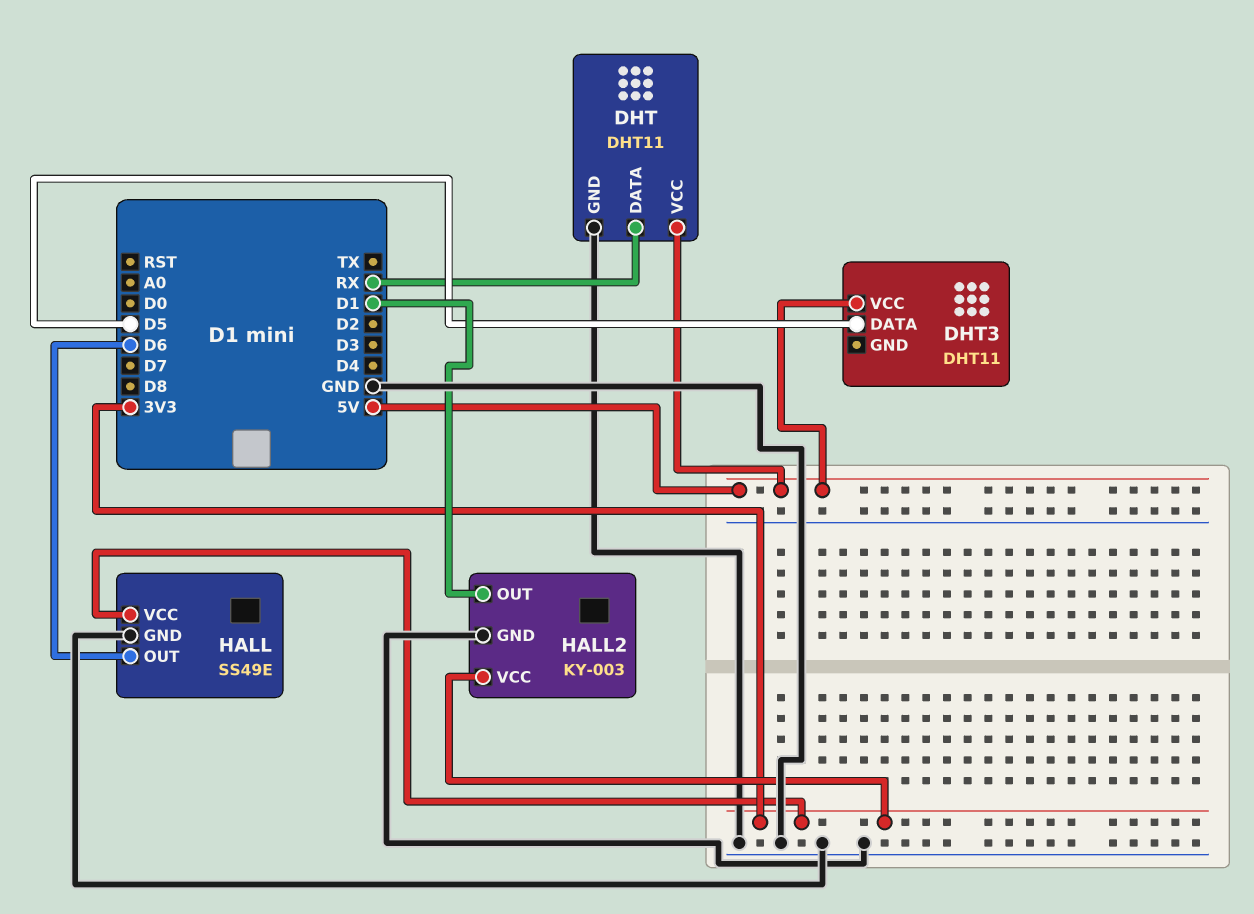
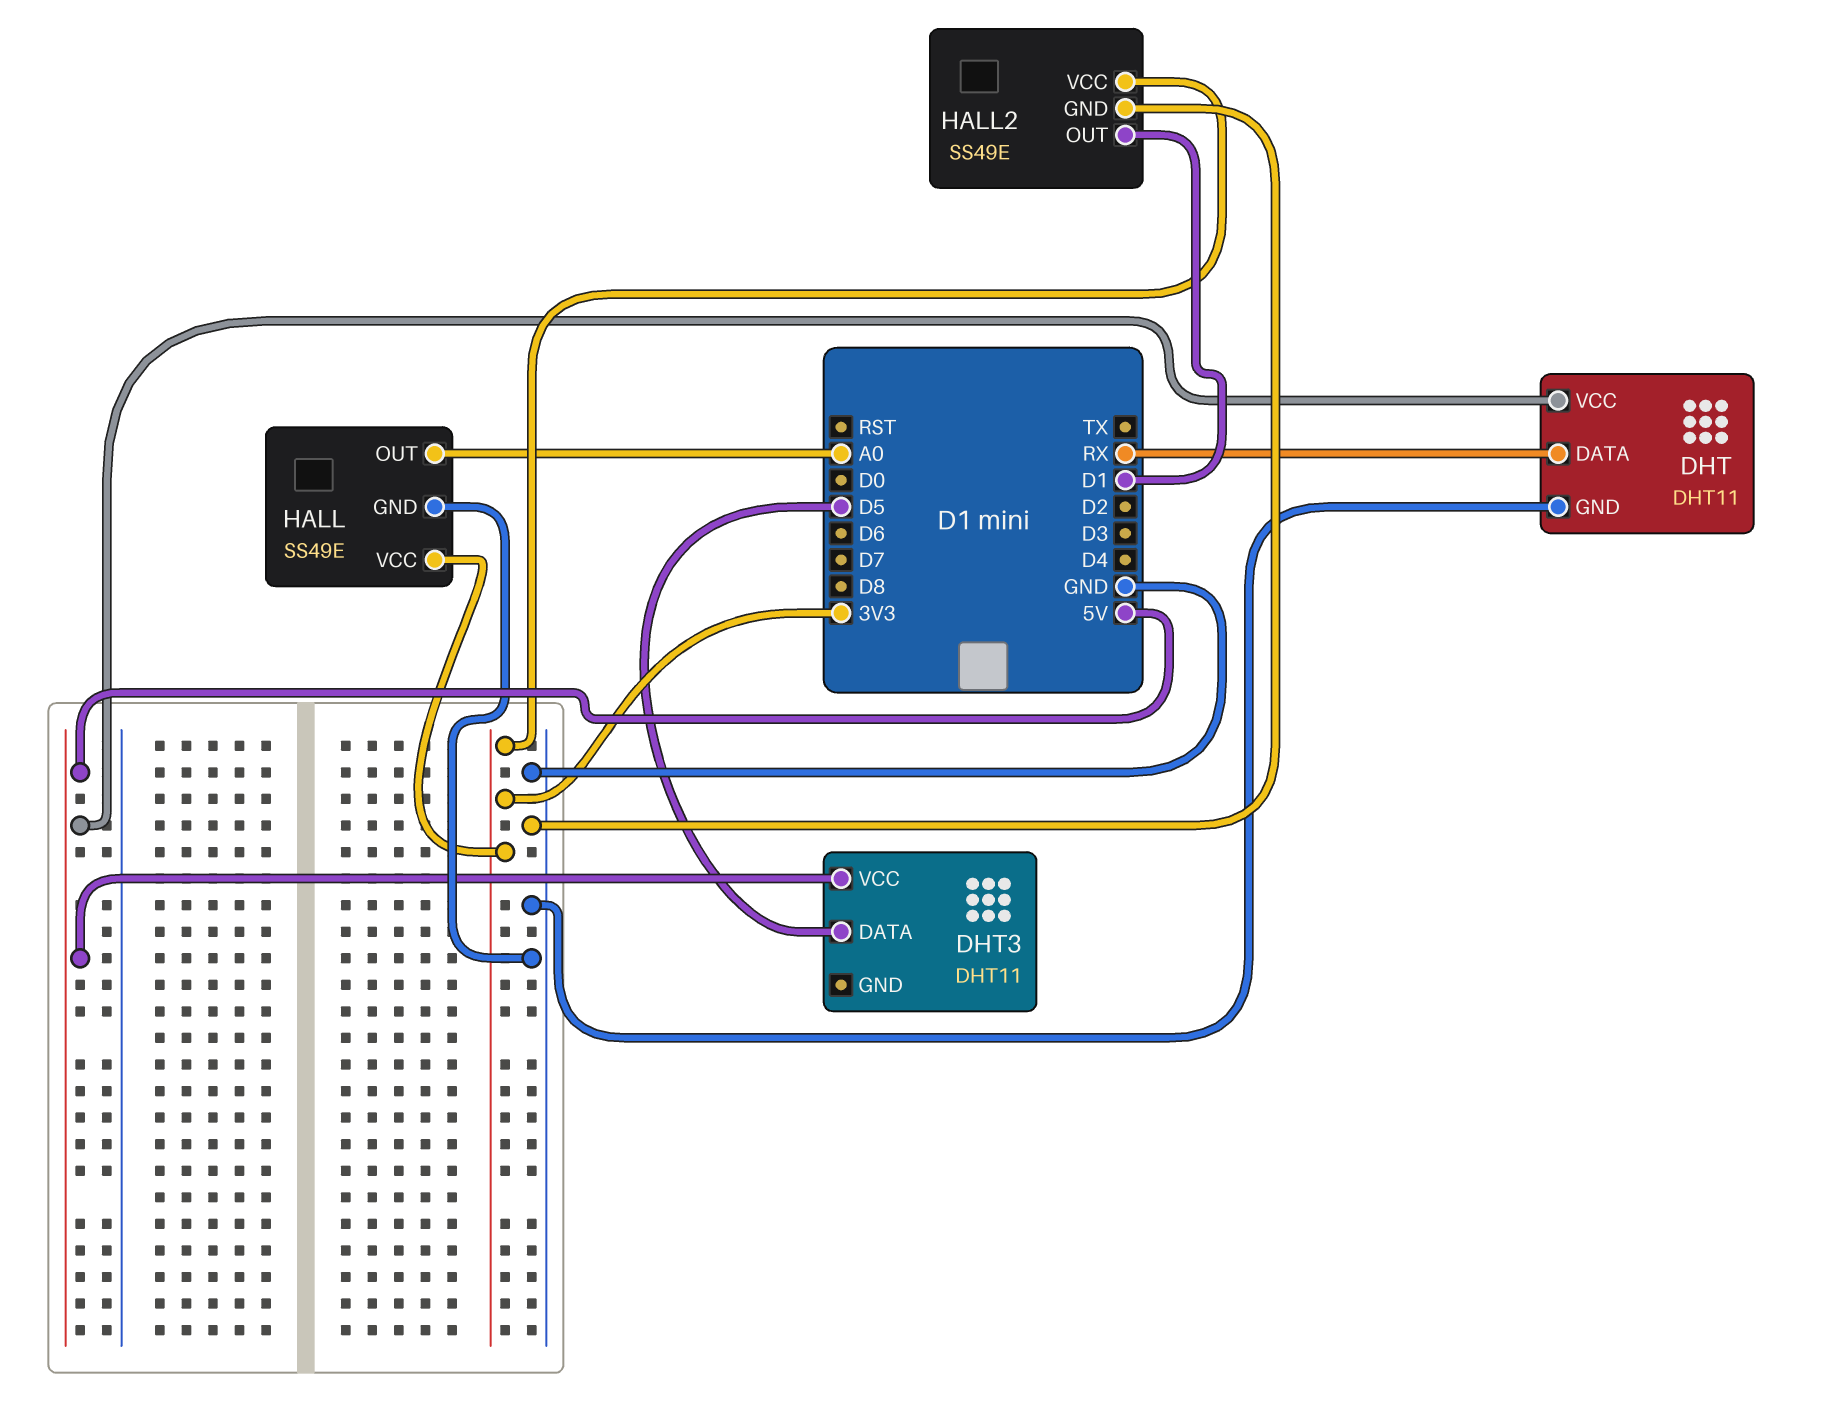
HALL pin OUT: D6 -> A0
HALL2: KY-003 -> SS49E

